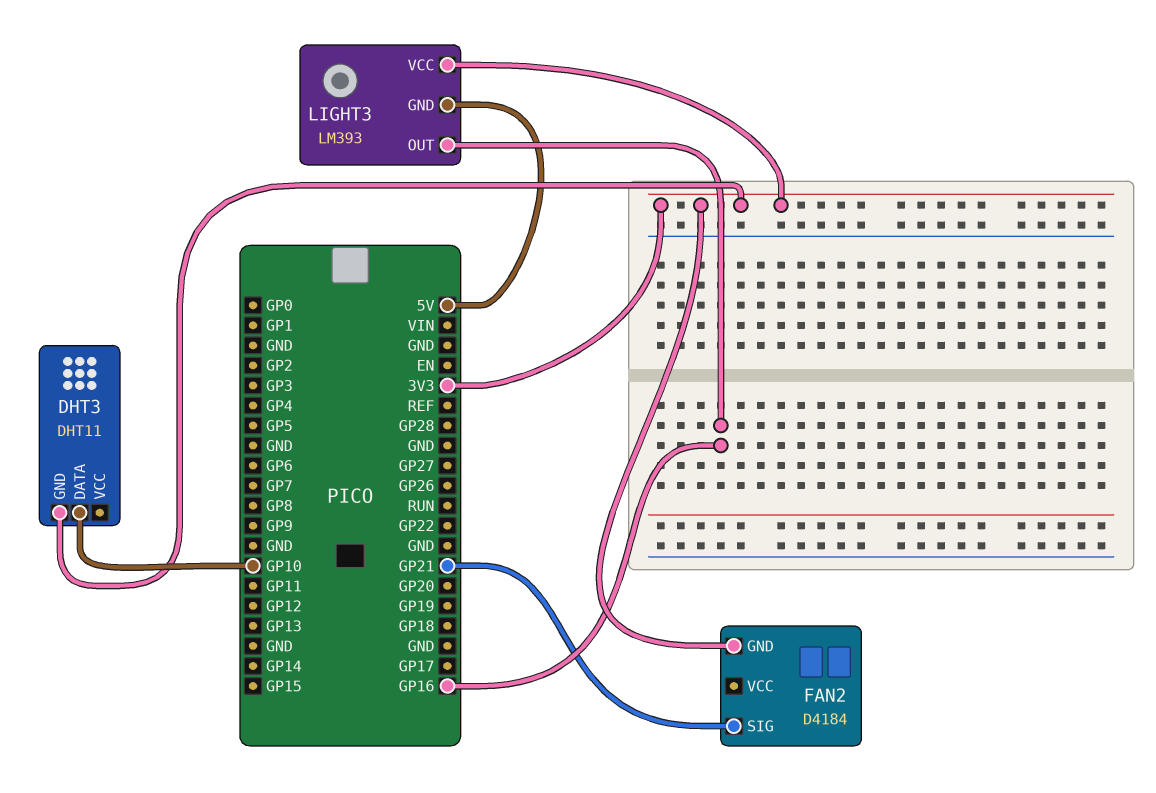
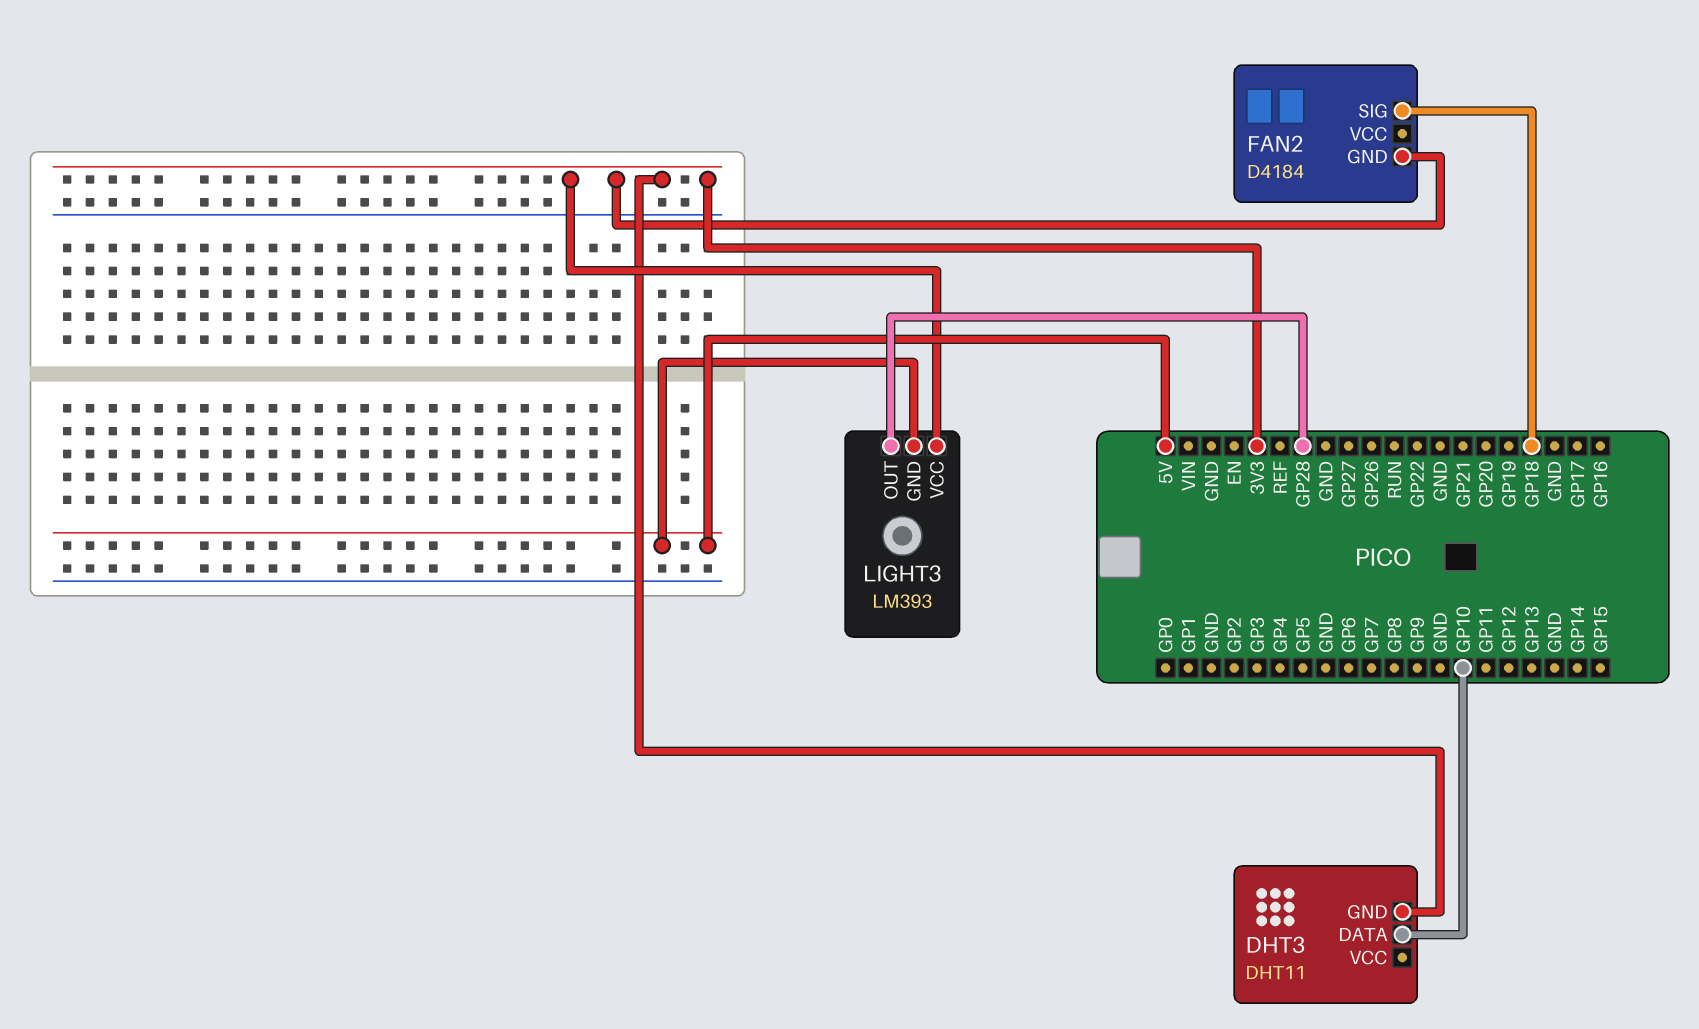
FAN2 pin SIG: GP21 -> GP18
LIGHT3 pin OUT: GP16 -> GP28

